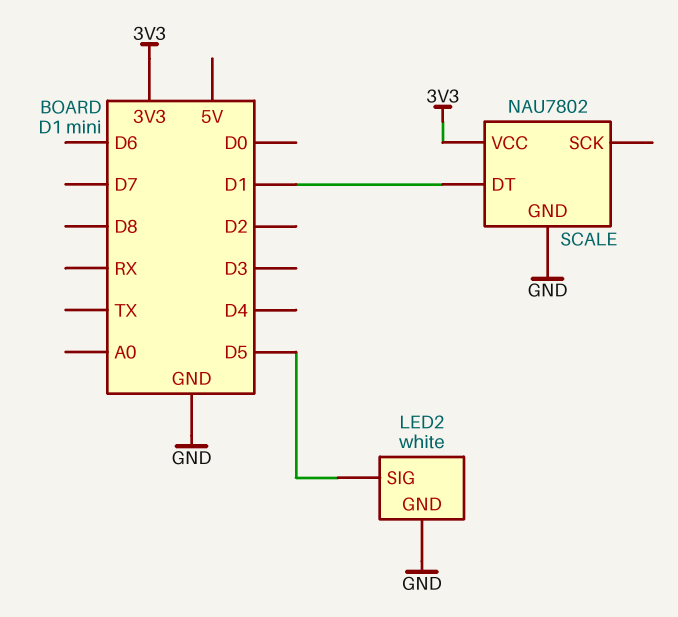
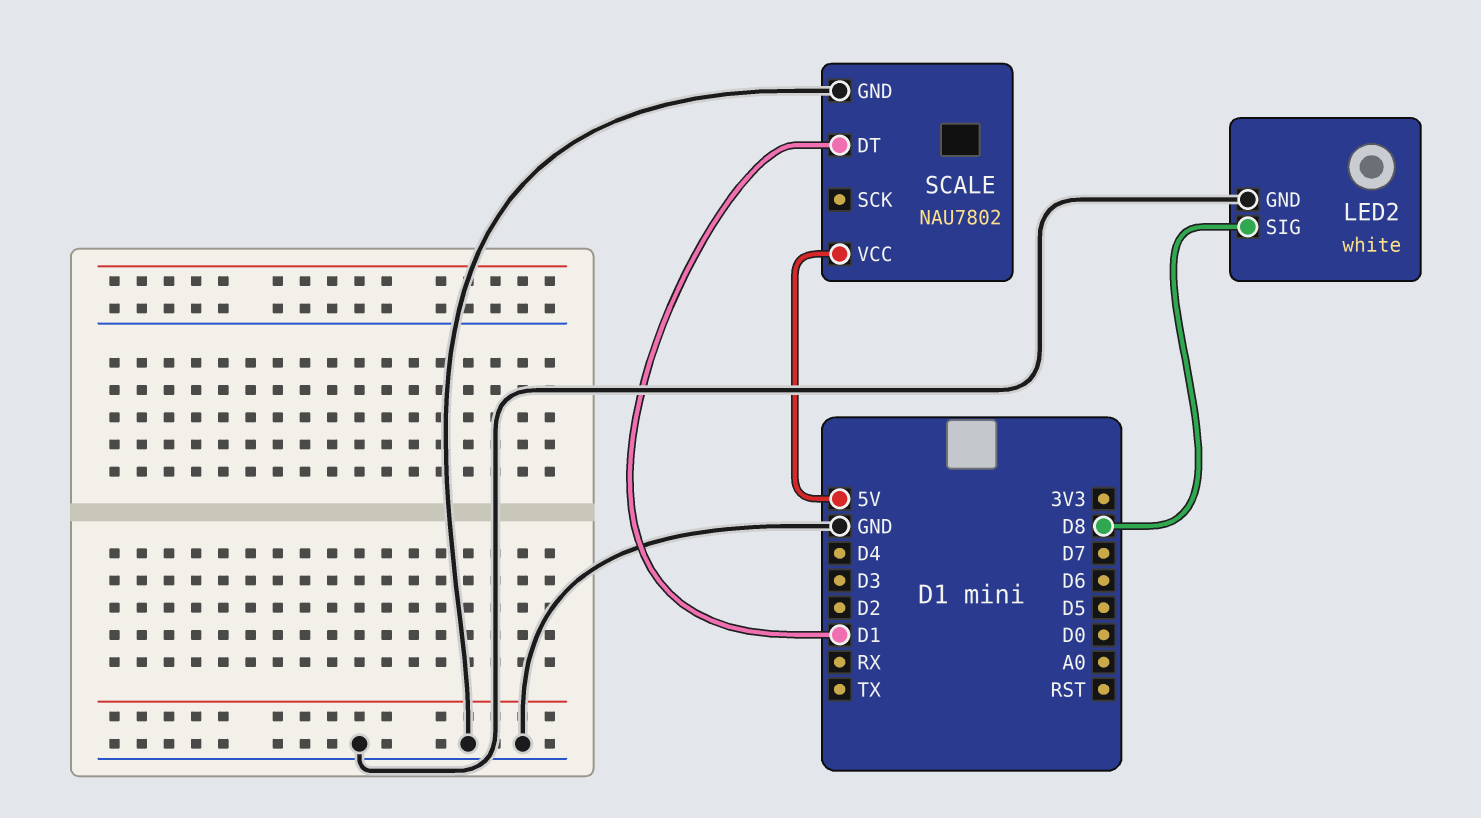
LED2 pin SIG: D5 -> D8
SCALE pin VCC: 3V3 -> 5V

